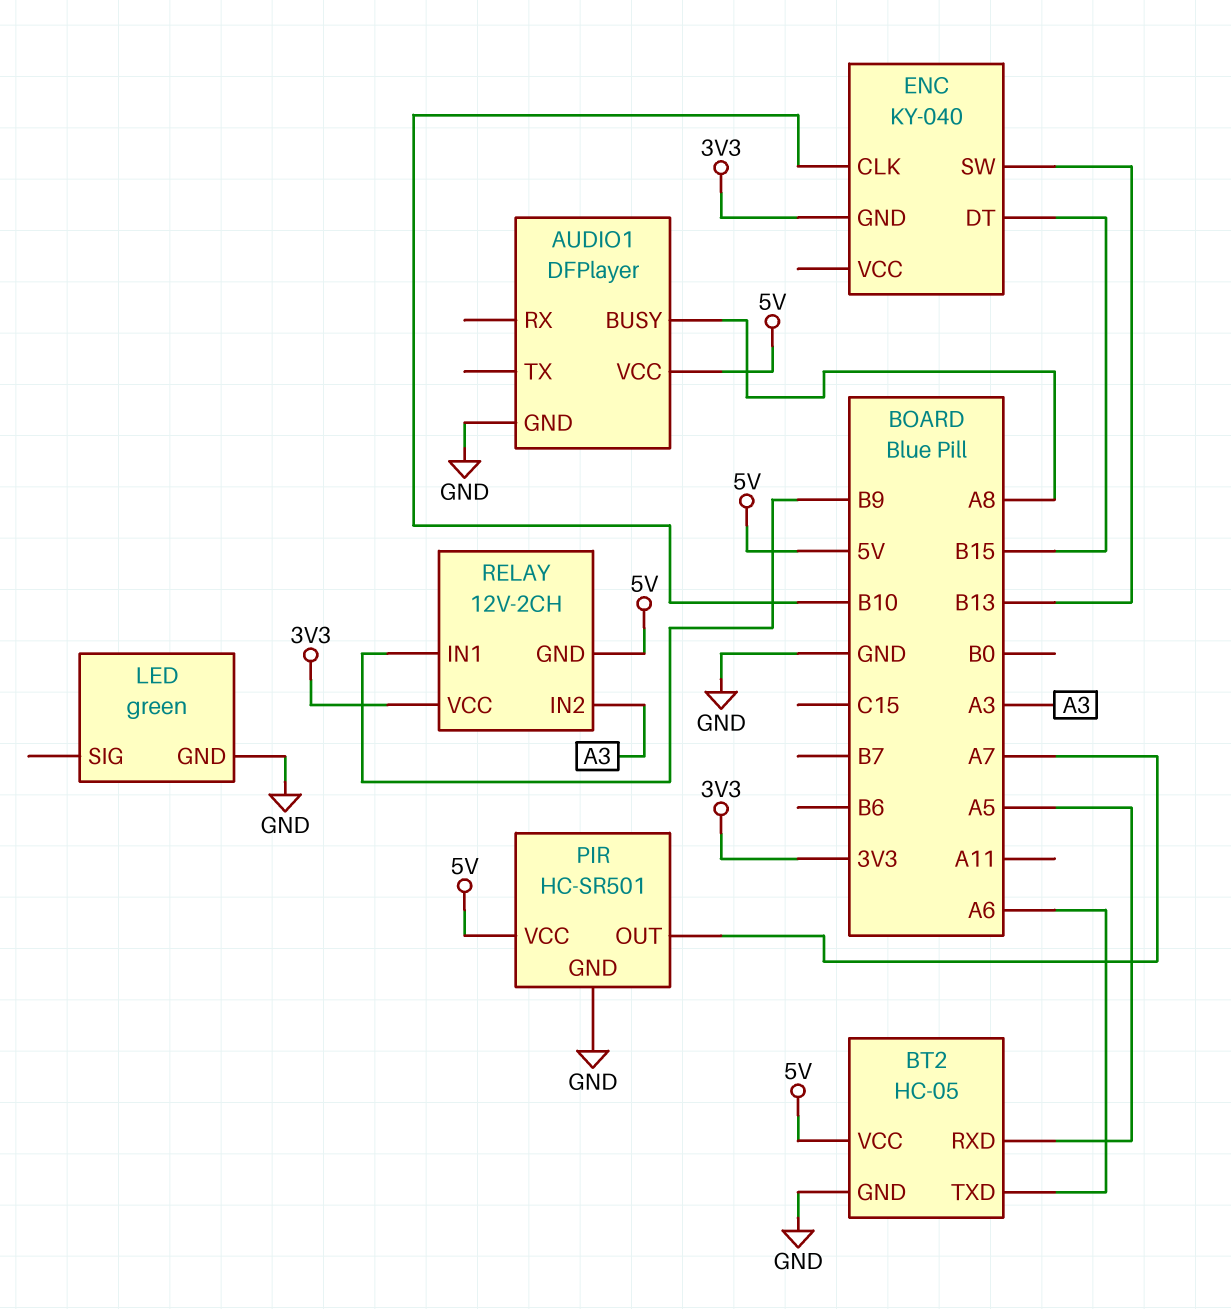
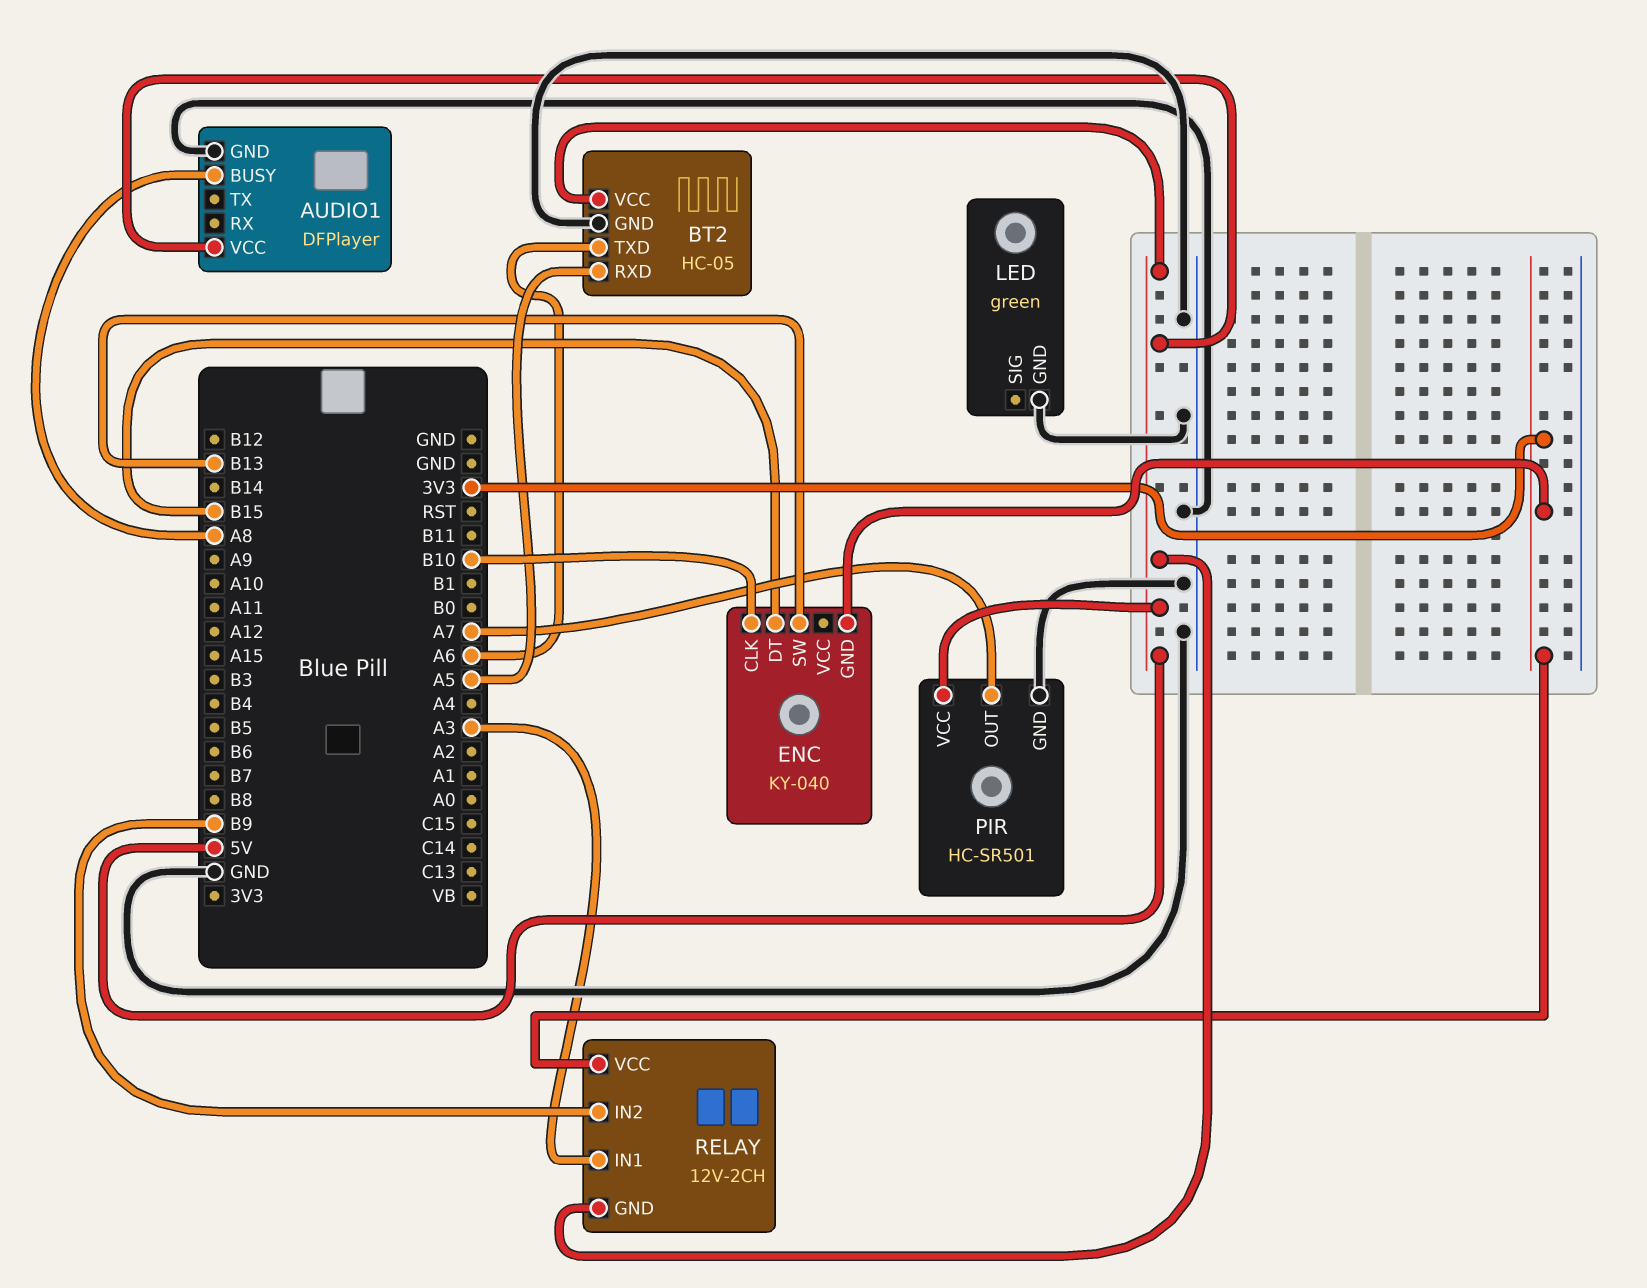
RELAY pin IN1: B9 -> A3
RELAY pin IN2: A3 -> B9

